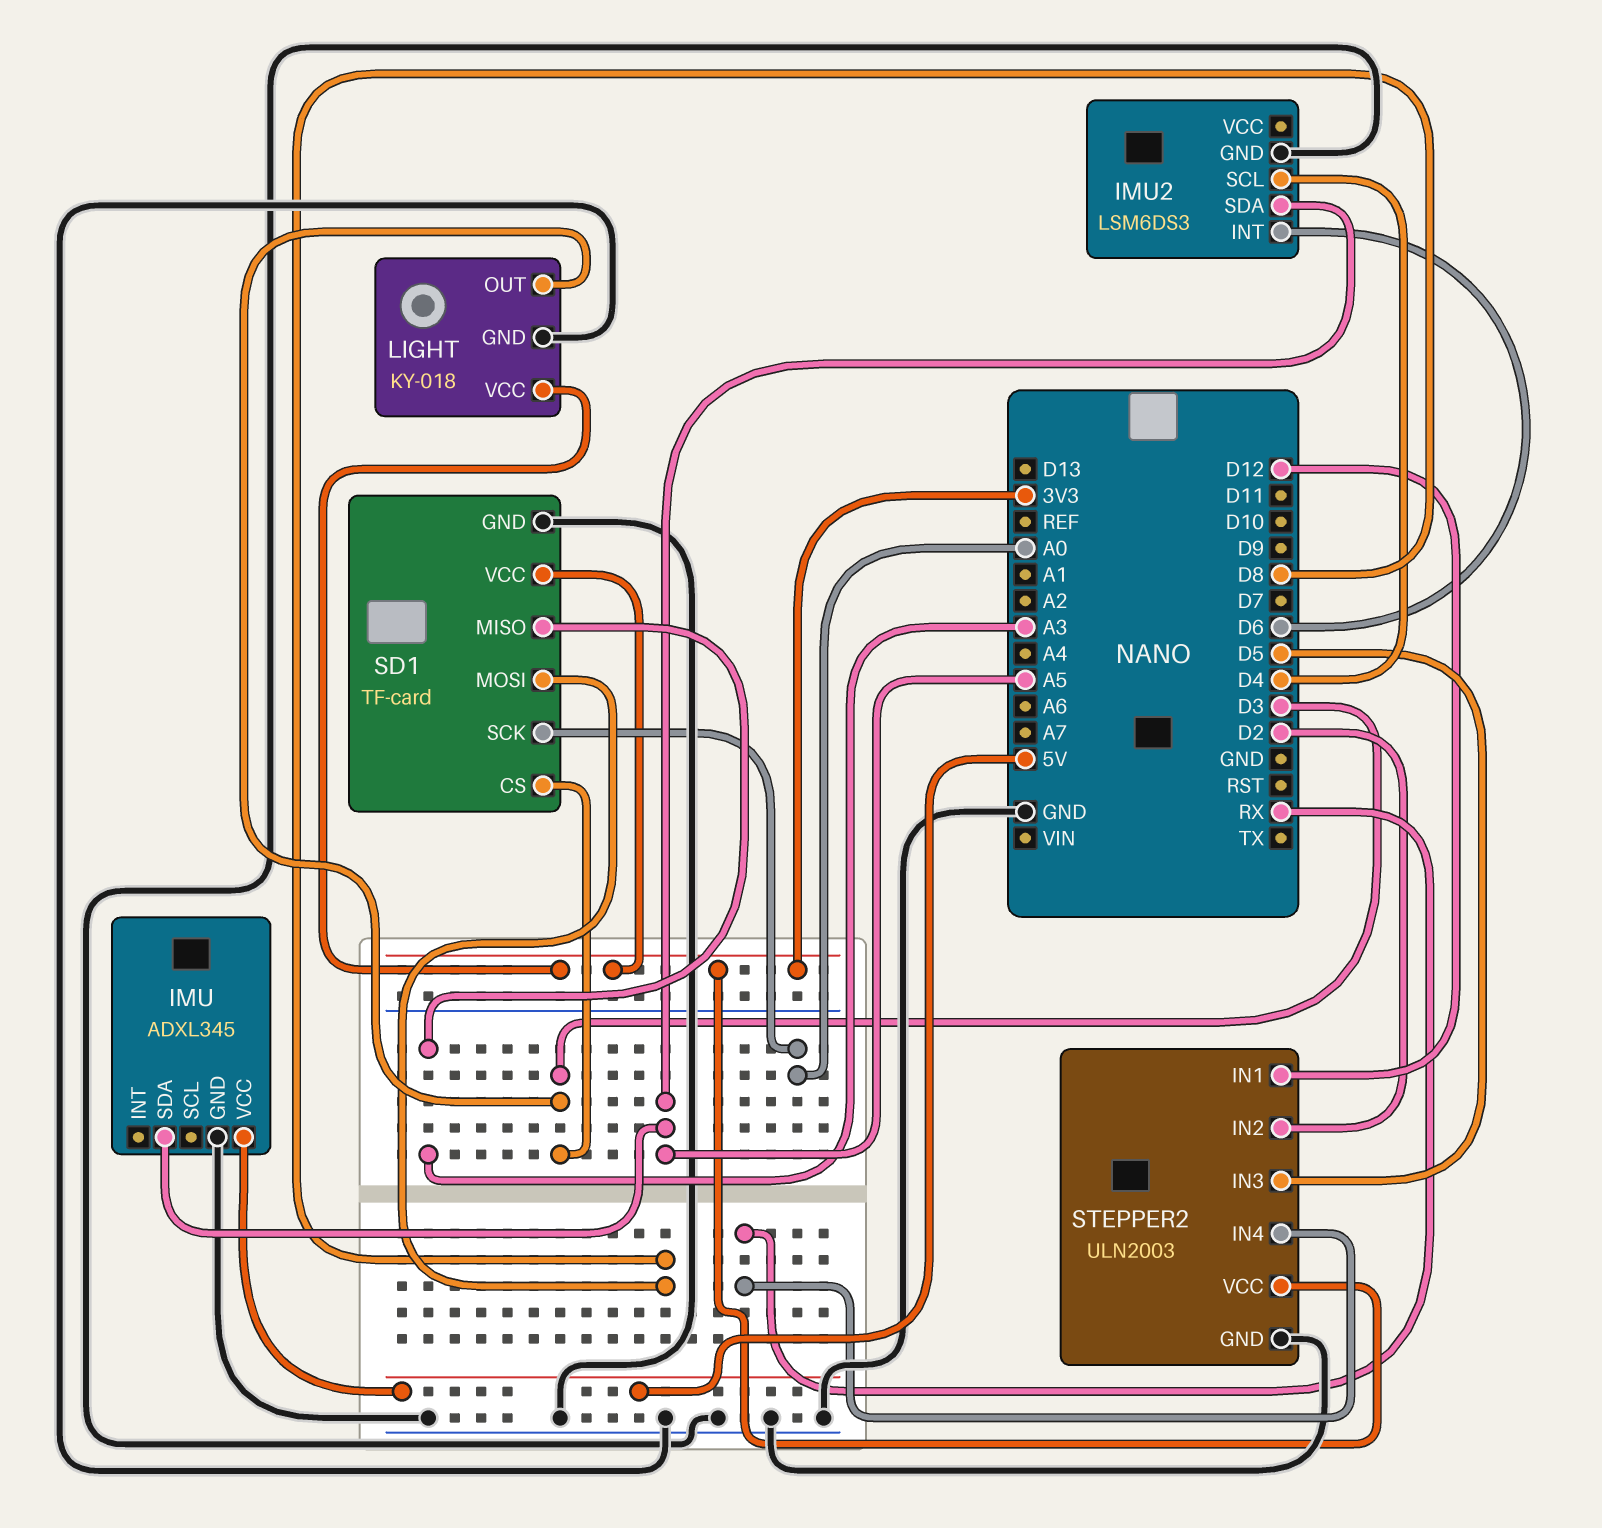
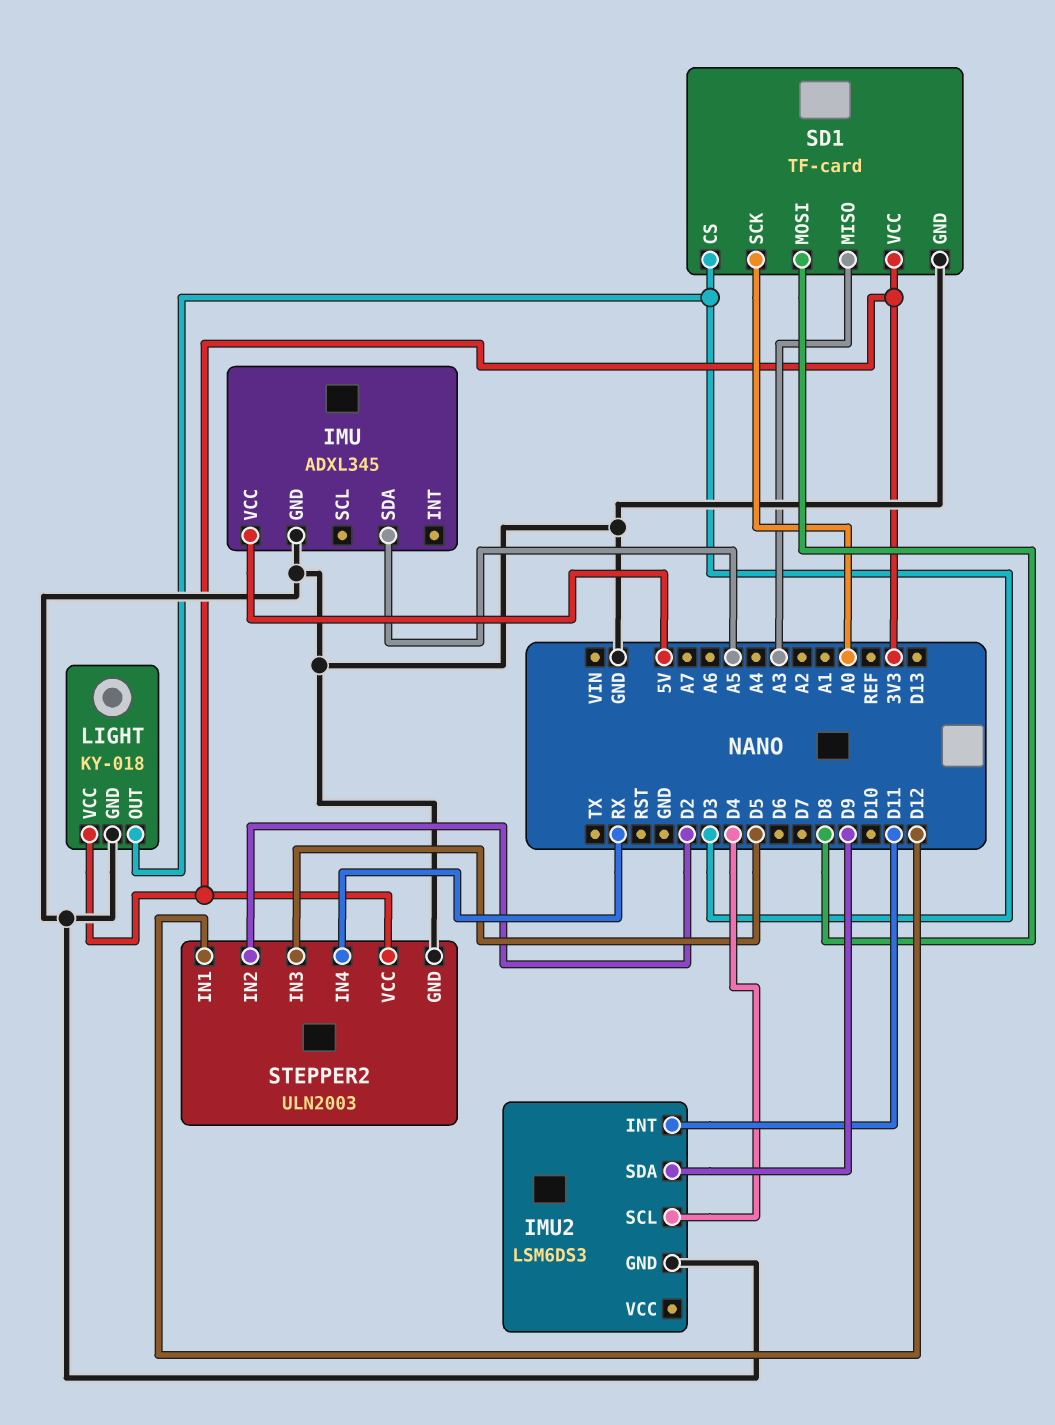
IMU2 pin INT: D6 -> D11
IMU2 pin SDA: A5 -> D9

